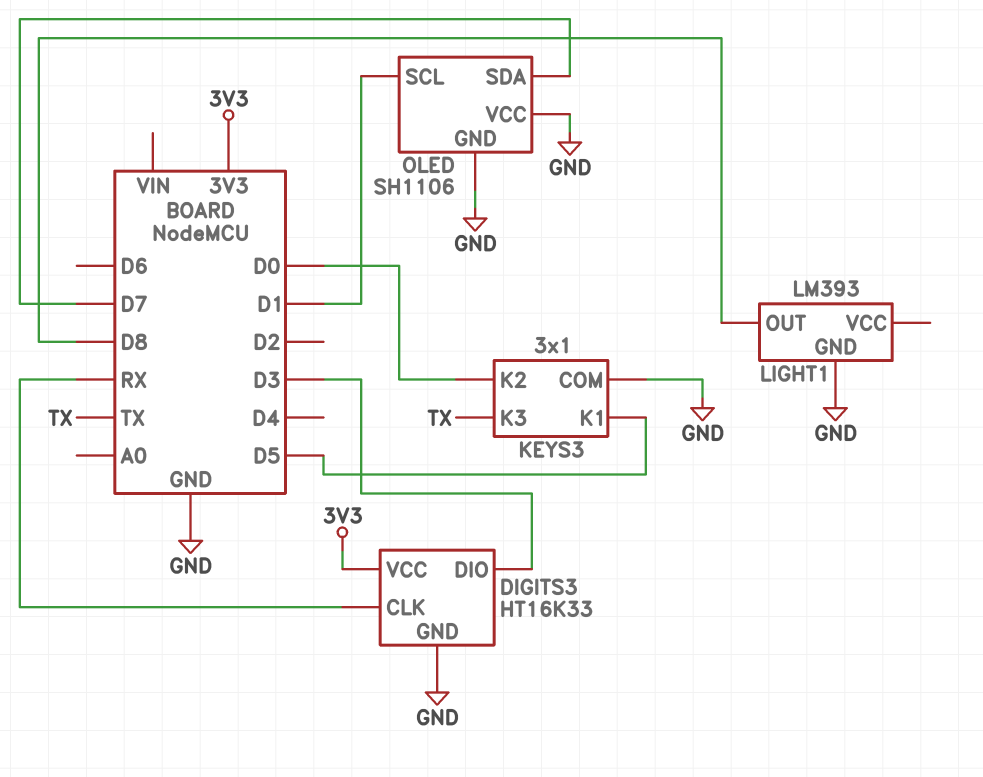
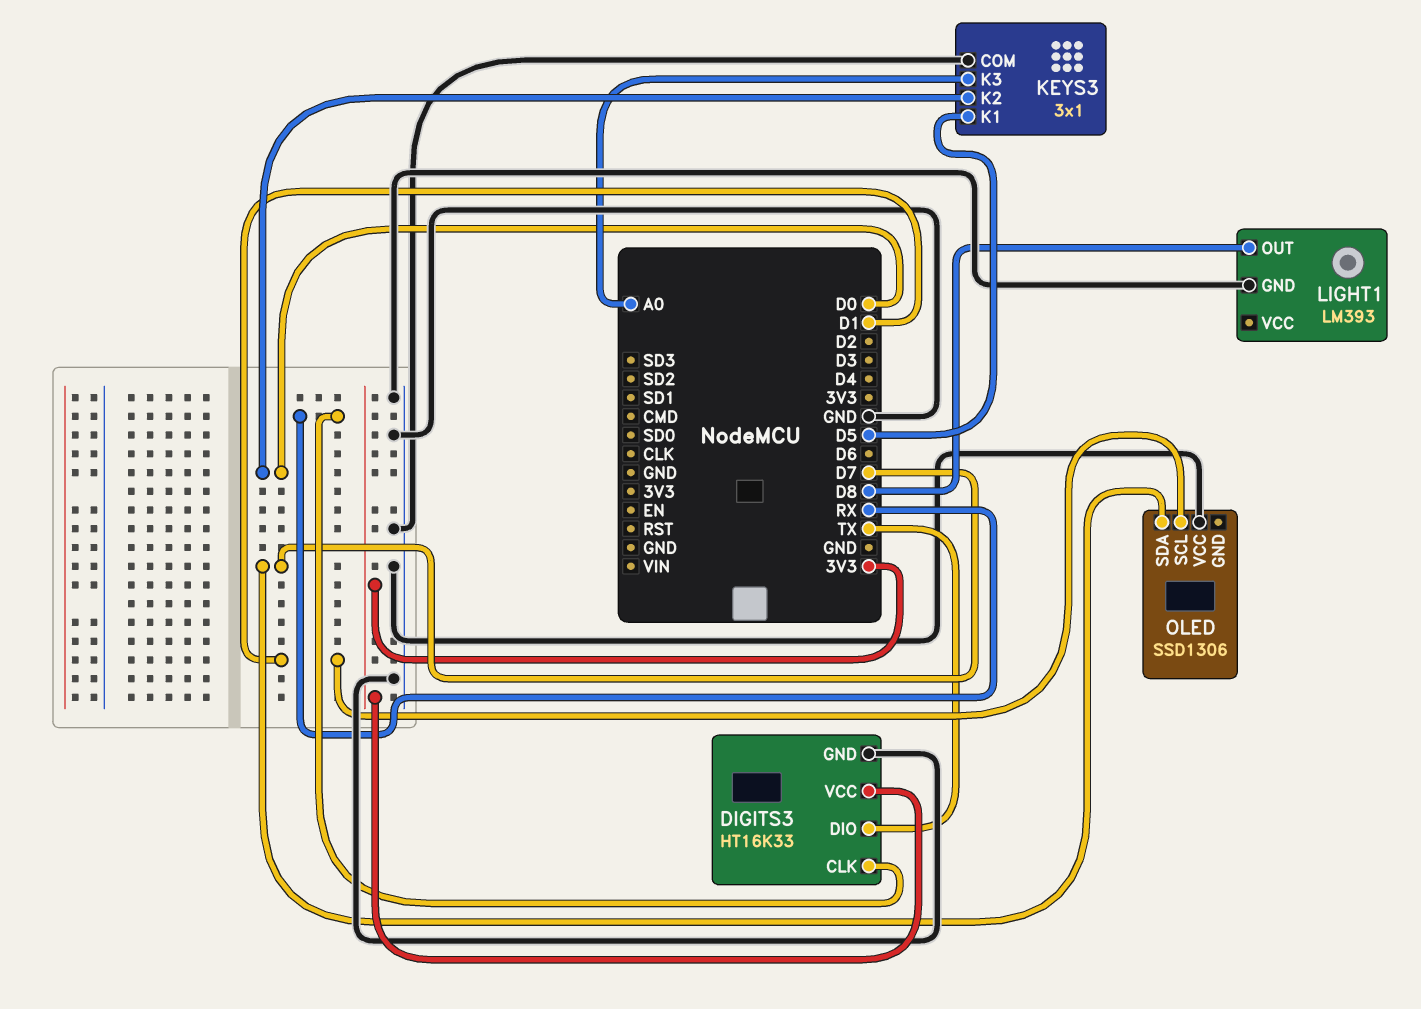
DIGITS3 pin DIO: D3 -> TX
KEYS3 pin K3: TX -> A0
OLED: SH1106 -> SSD1306
OLED pin GND: GND -> none

